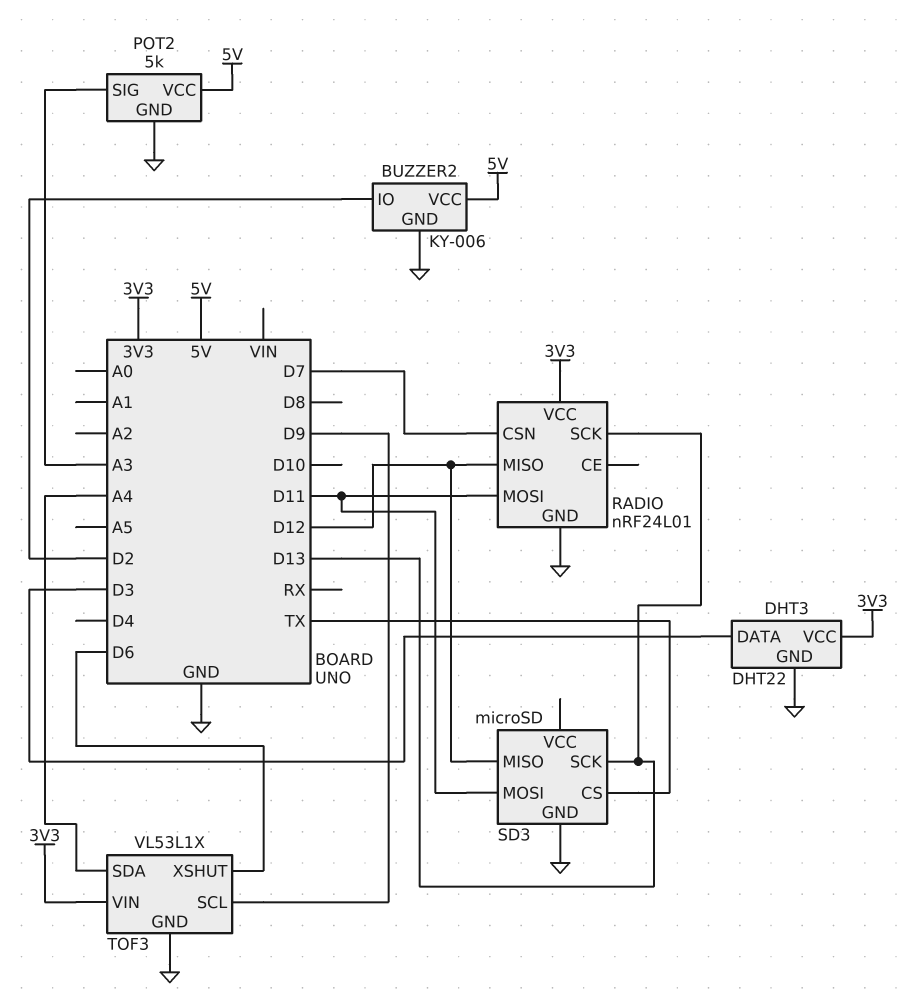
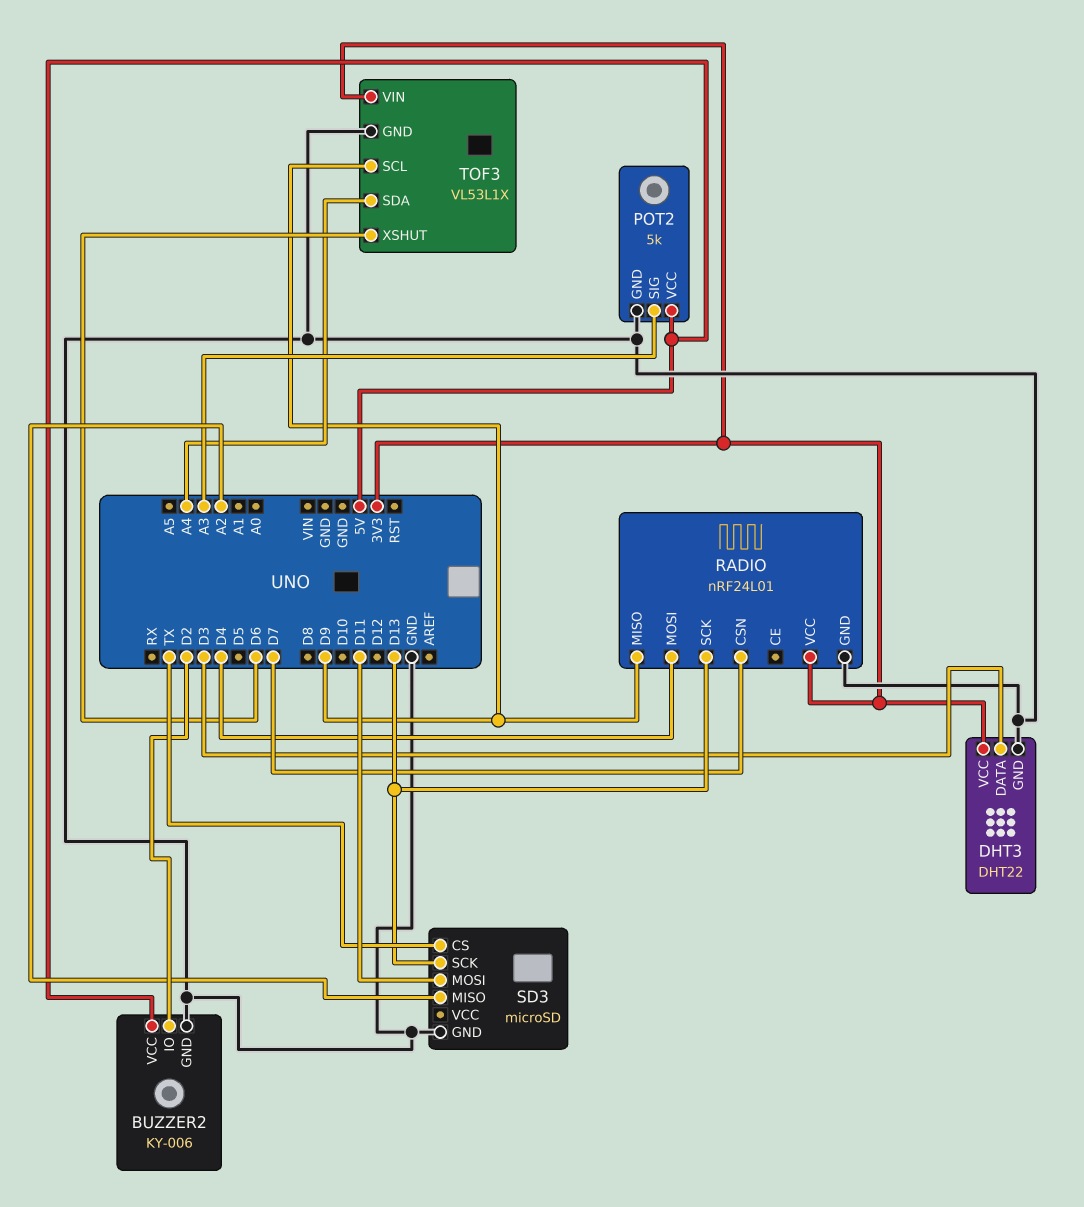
RADIO pin MISO: D12 -> D9
RADIO pin MOSI: D11 -> D4
SD3 pin MISO: D12 -> A2

